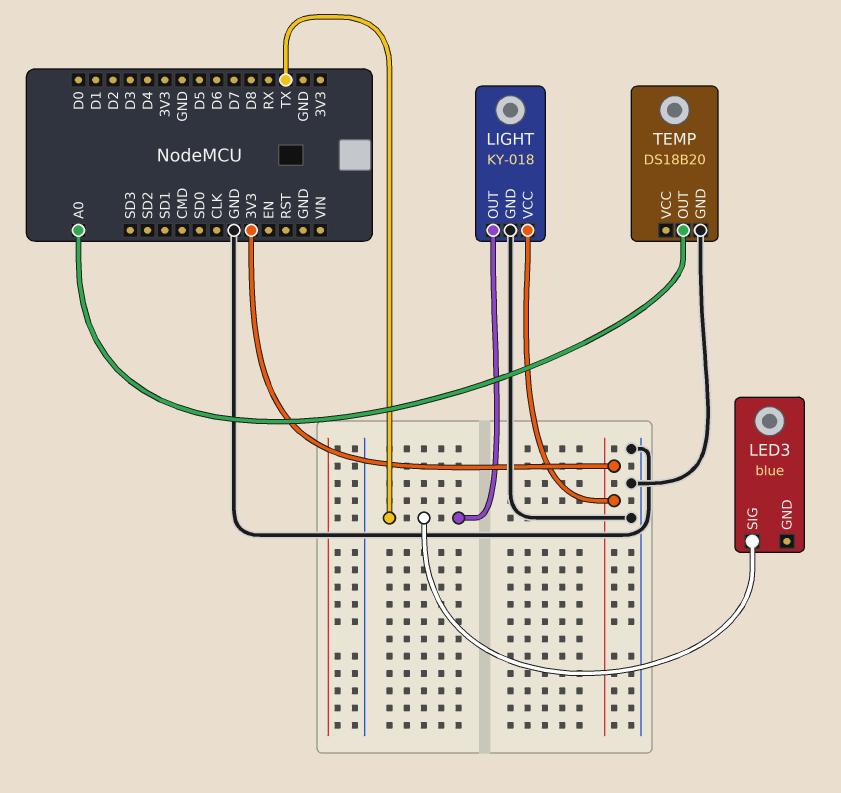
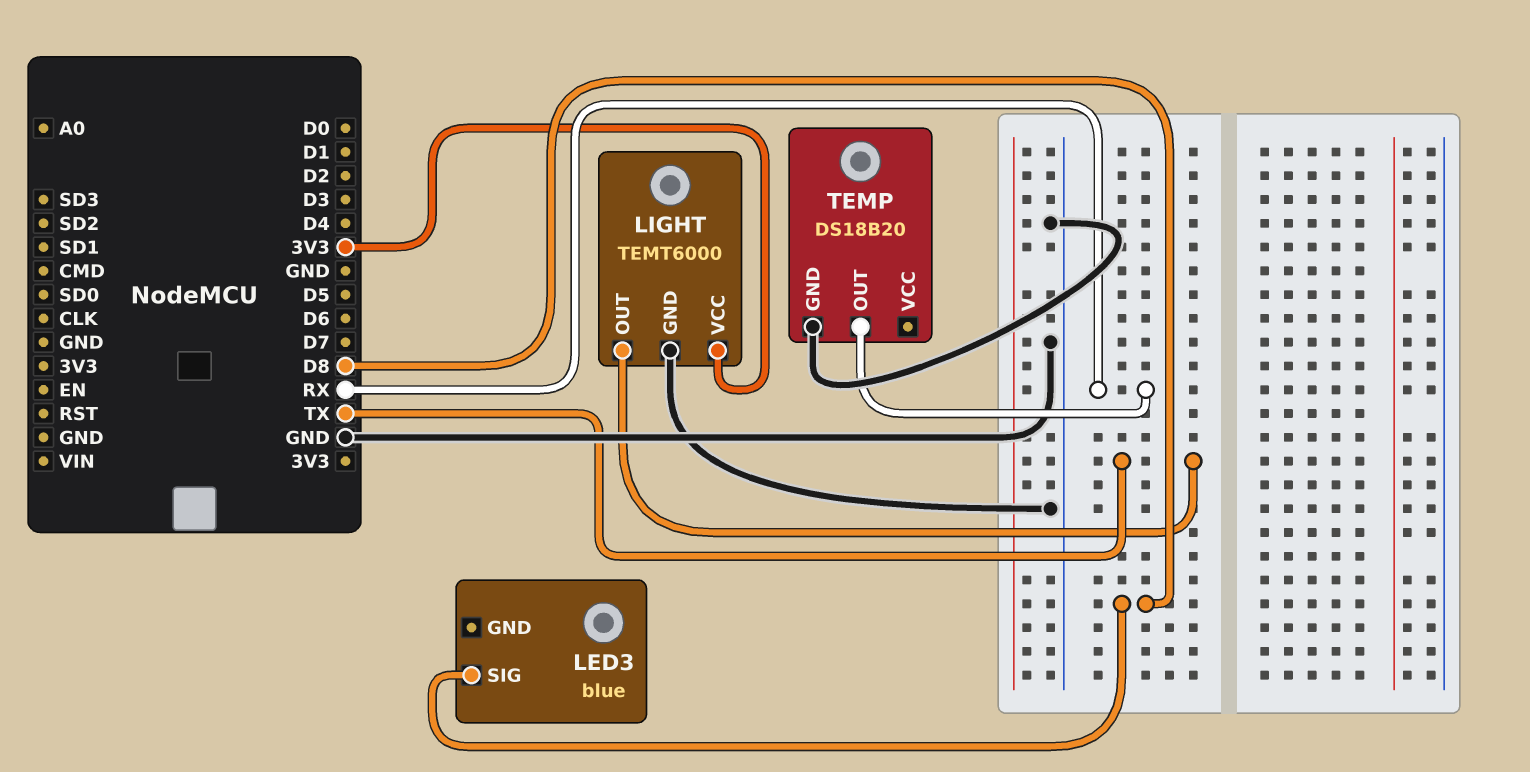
LED3 pin SIG: TX -> D8
LIGHT: KY-018 -> TEMT6000
TEMP pin OUT: A0 -> RX

